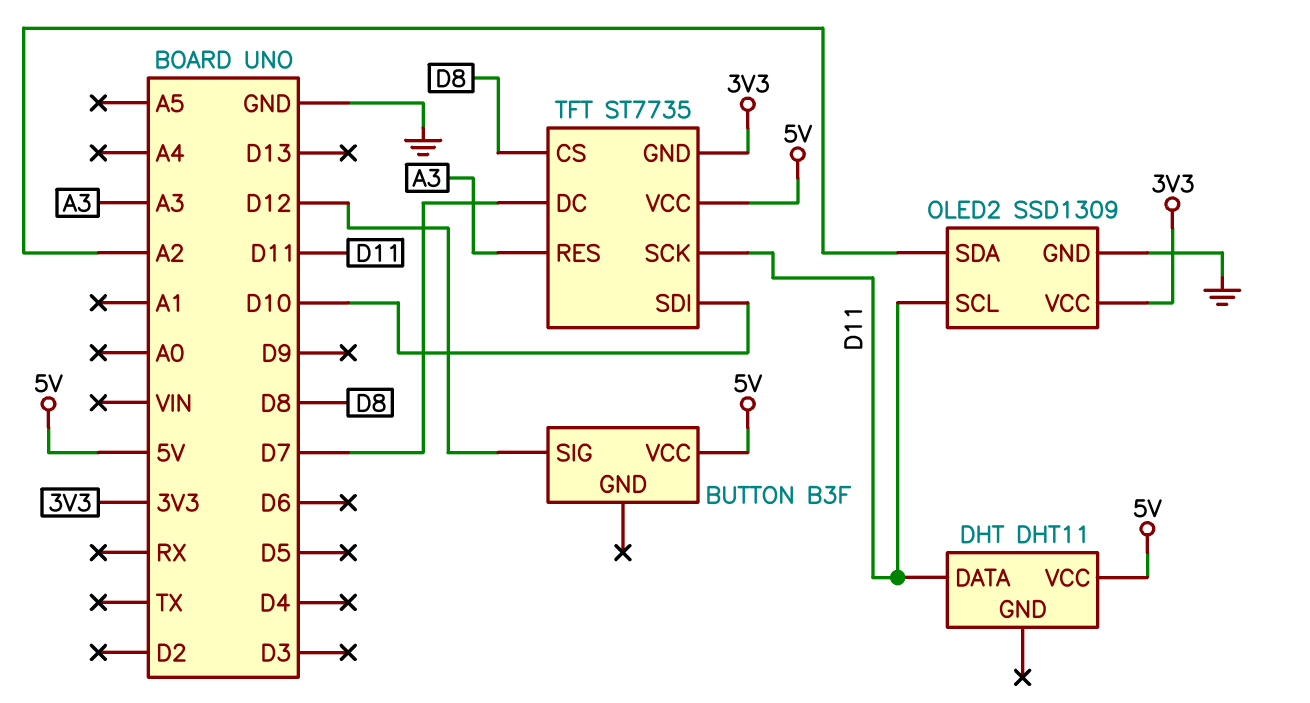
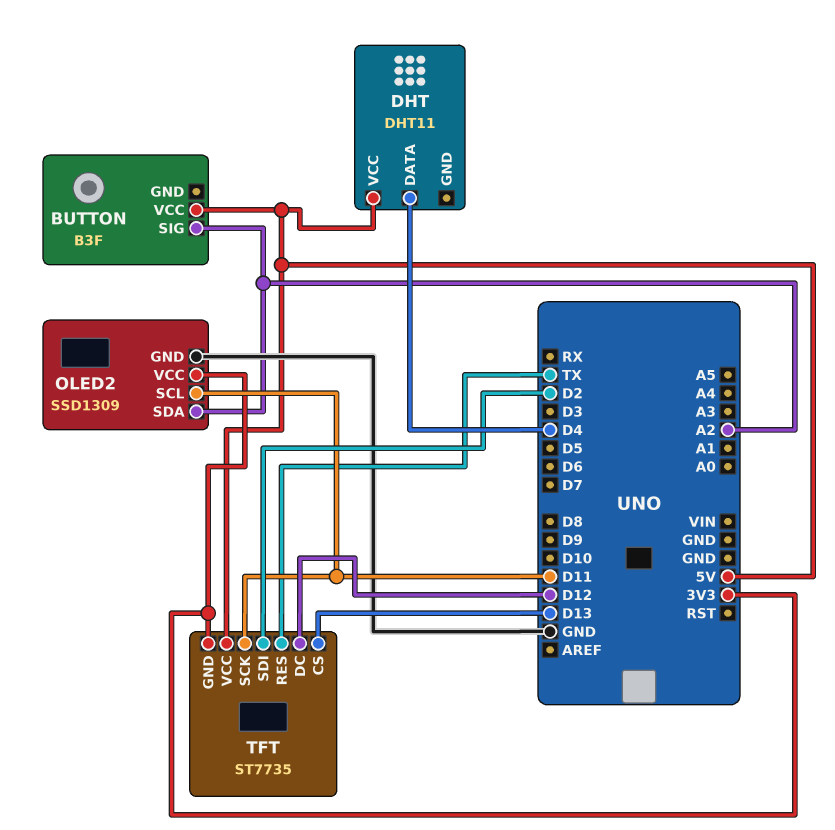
BUTTON pin SIG: D12 -> A2
DHT pin DATA: D11 -> D4
TFT pin CS: D8 -> D13
TFT pin DC: D7 -> D12
TFT pin RES: A3 -> TX
TFT pin SDI: D10 -> D2

